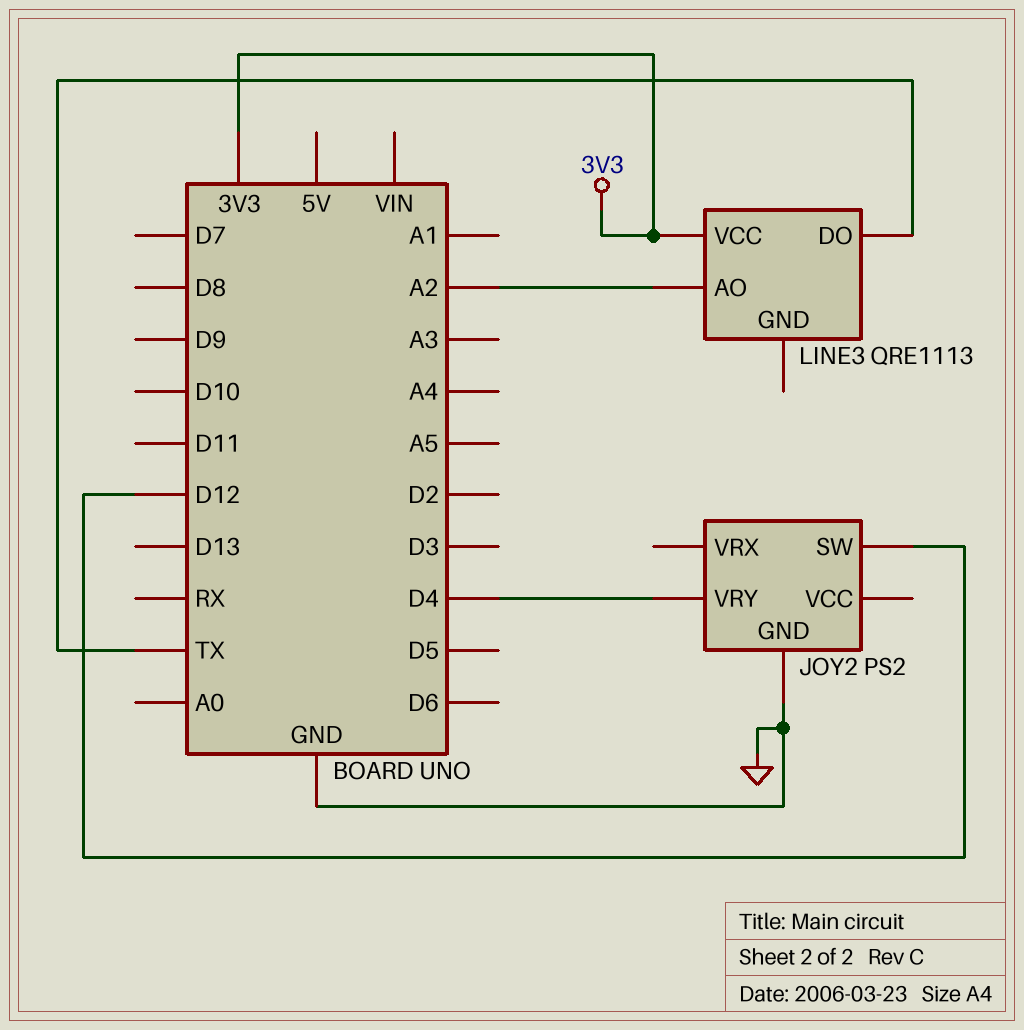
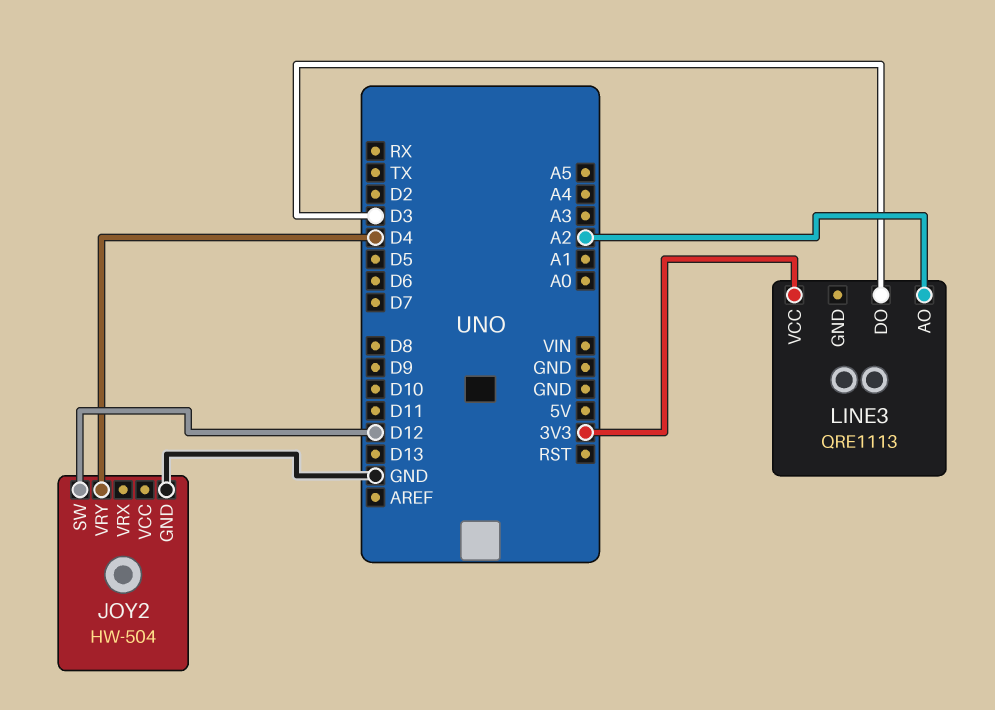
JOY2: PS2 -> HW-504
LINE3 pin DO: TX -> D3

